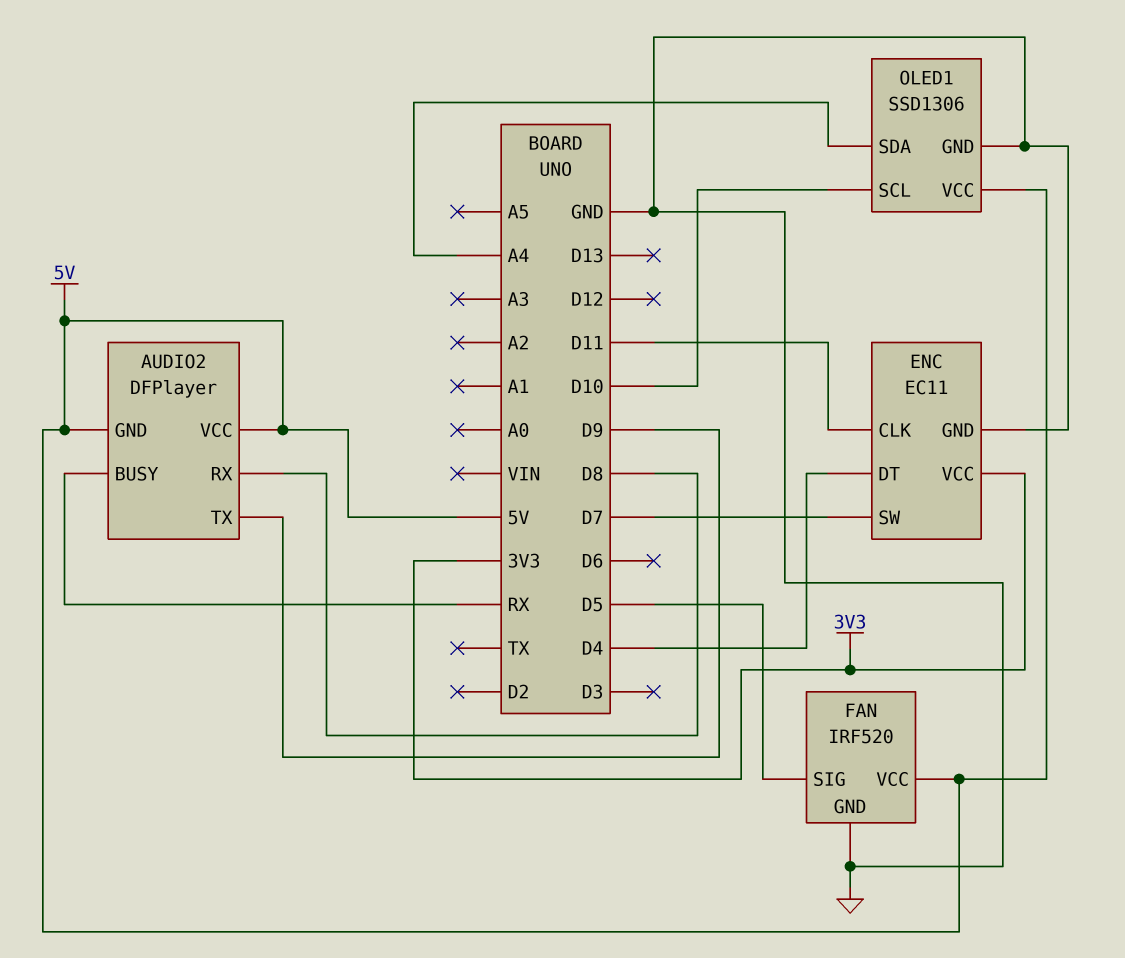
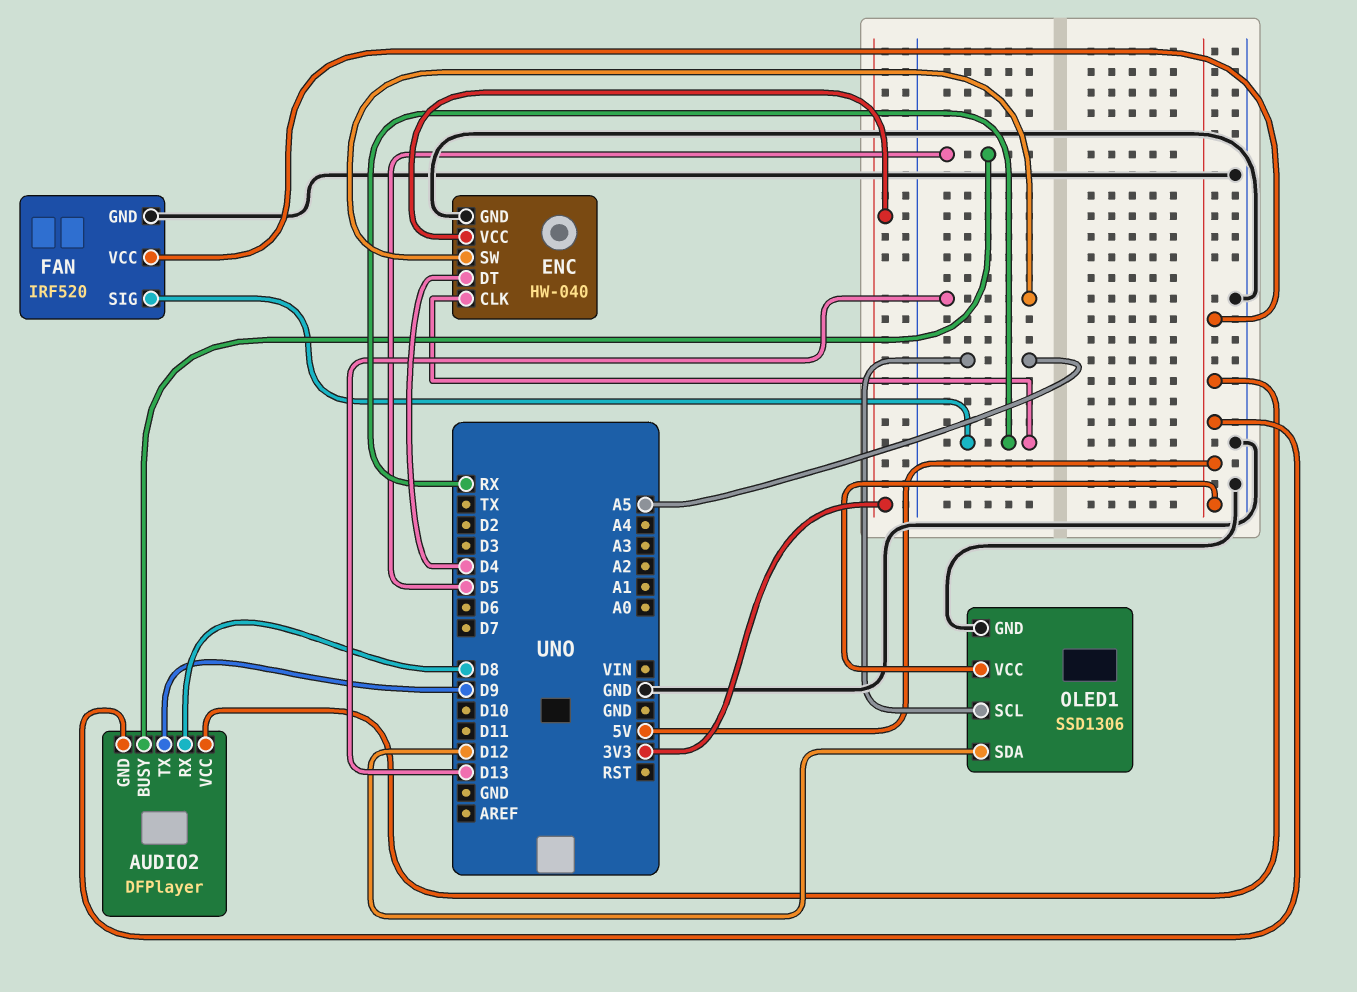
AUDIO2 pin BUSY: RX -> D5
ENC: EC11 -> HW-040
ENC pin CLK: D11 -> RX
ENC pin SW: D7 -> D13
FAN pin SIG: D5 -> RX
OLED1 pin SCL: D10 -> A5
OLED1 pin SDA: A4 -> D12

